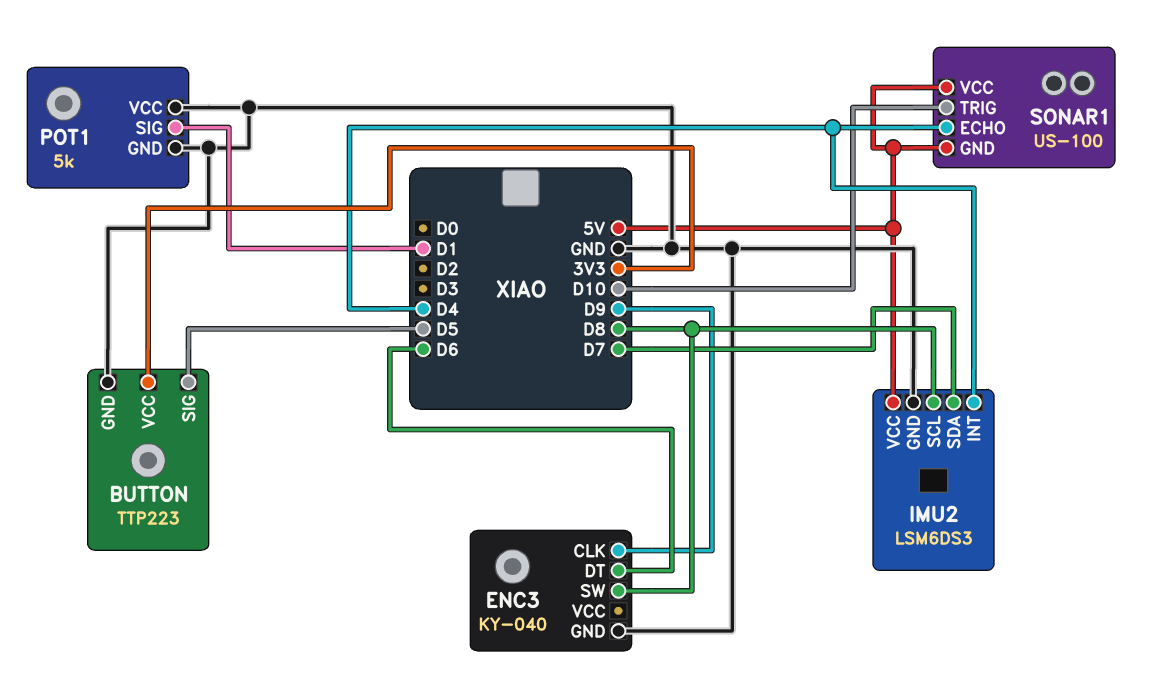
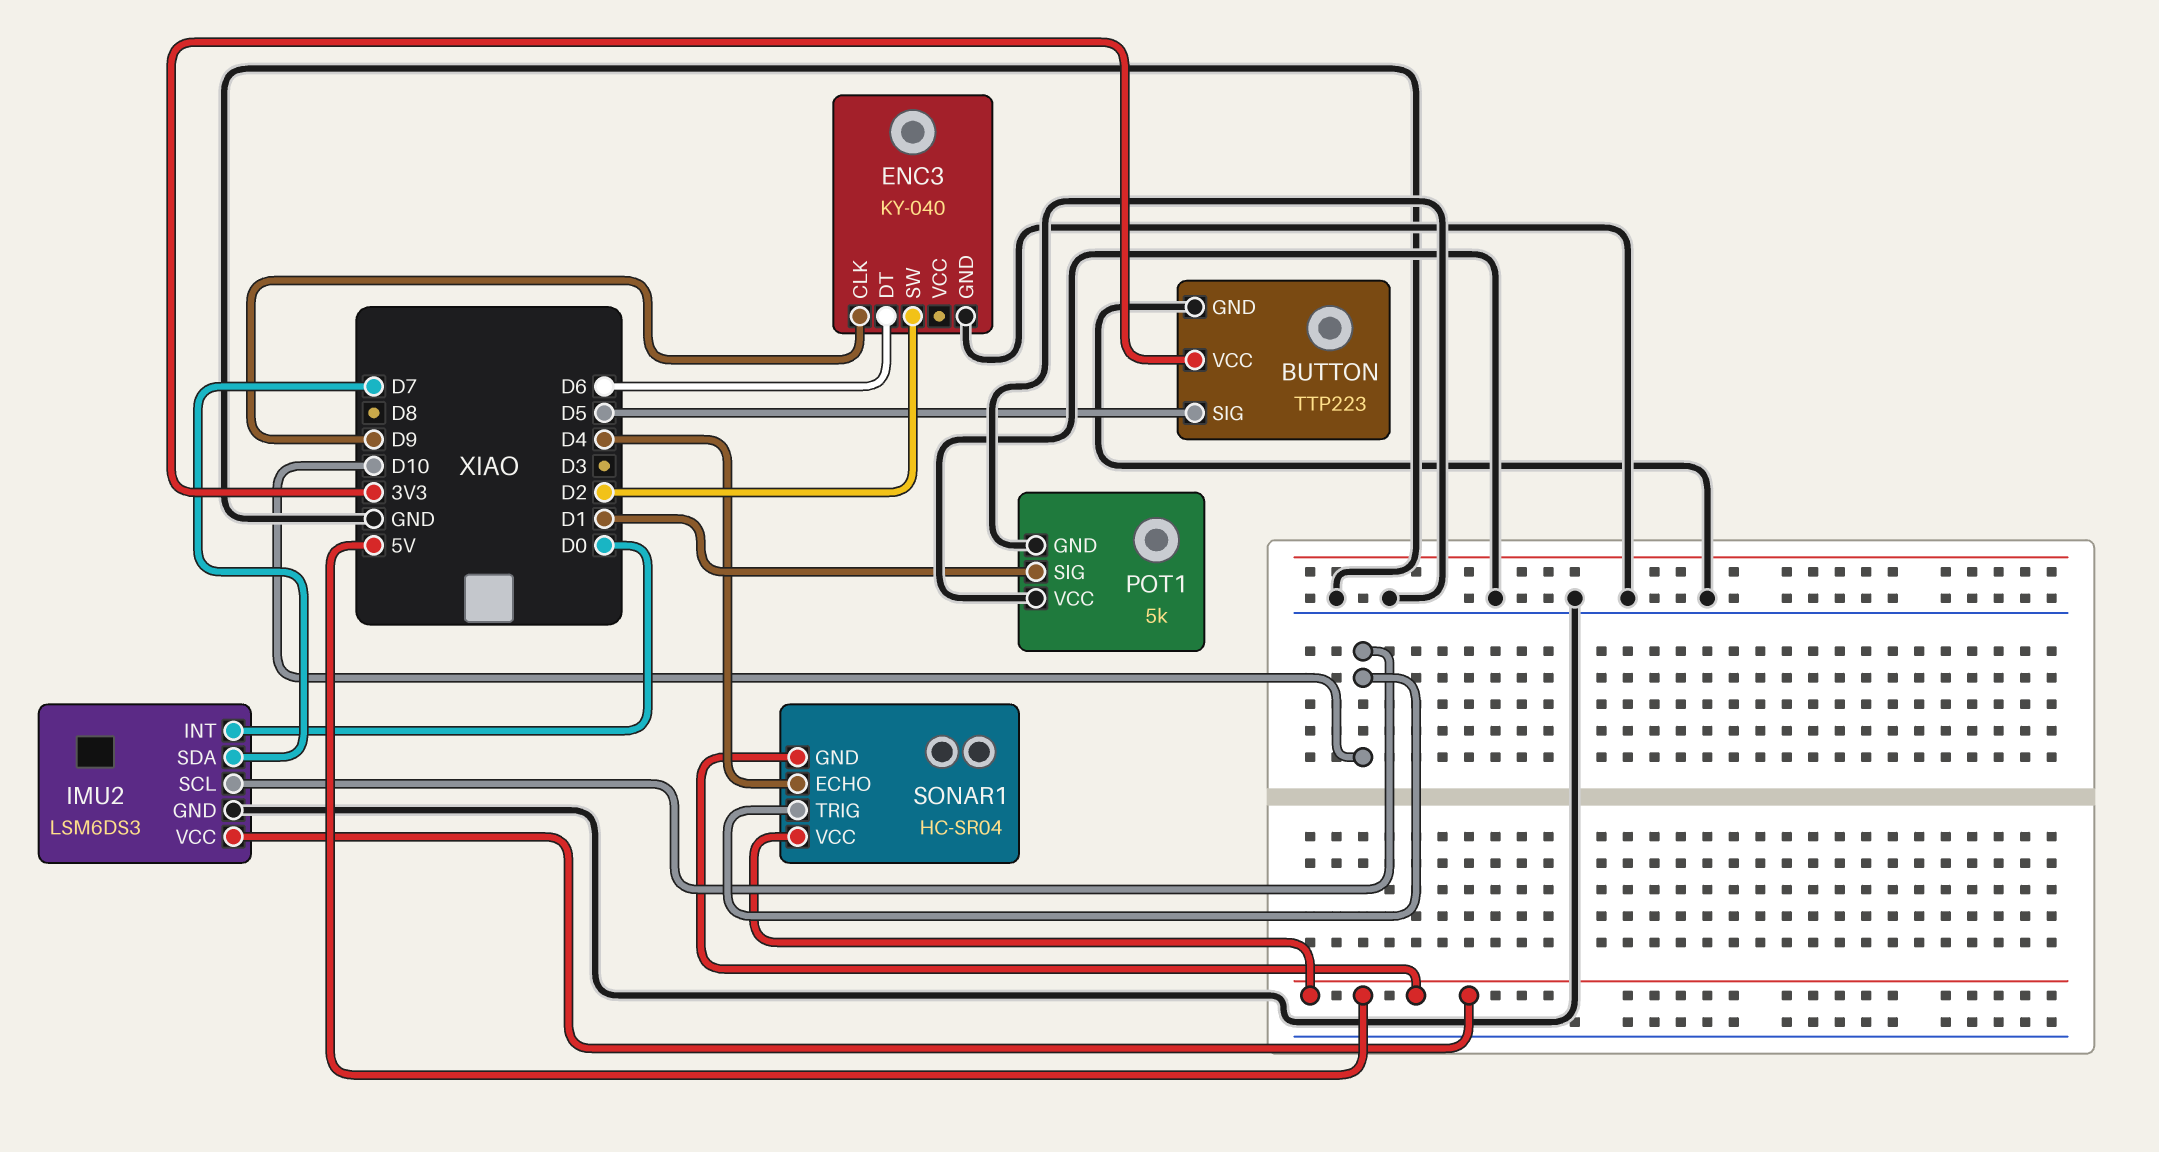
ENC3 pin SW: D8 -> D2
IMU2 pin INT: D4 -> D0
IMU2 pin SCL: D8 -> D10
SONAR1: US-100 -> HC-SR04

